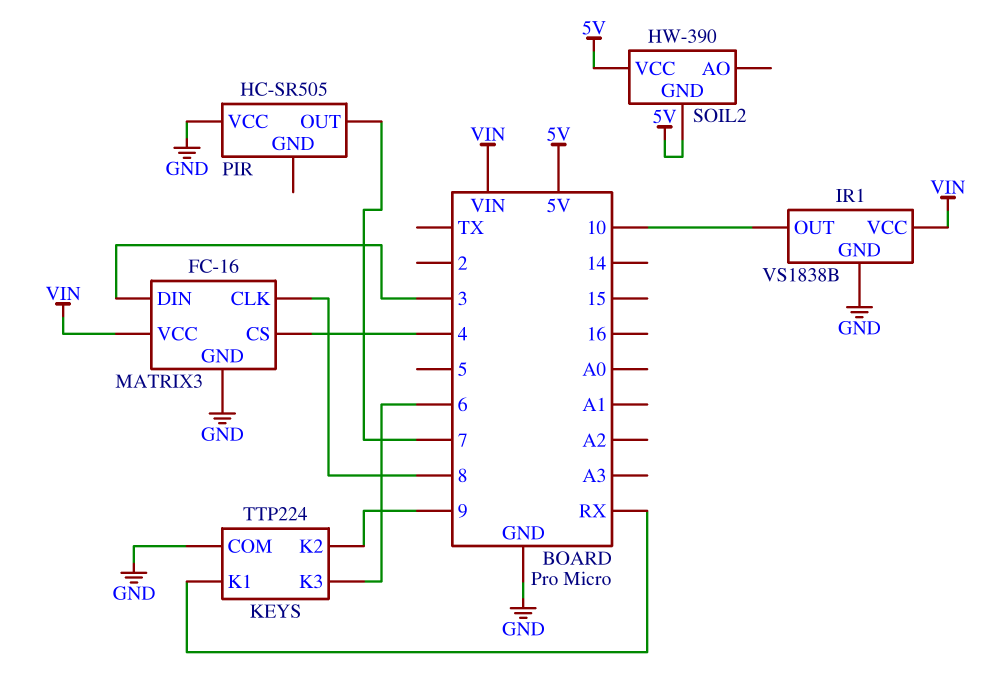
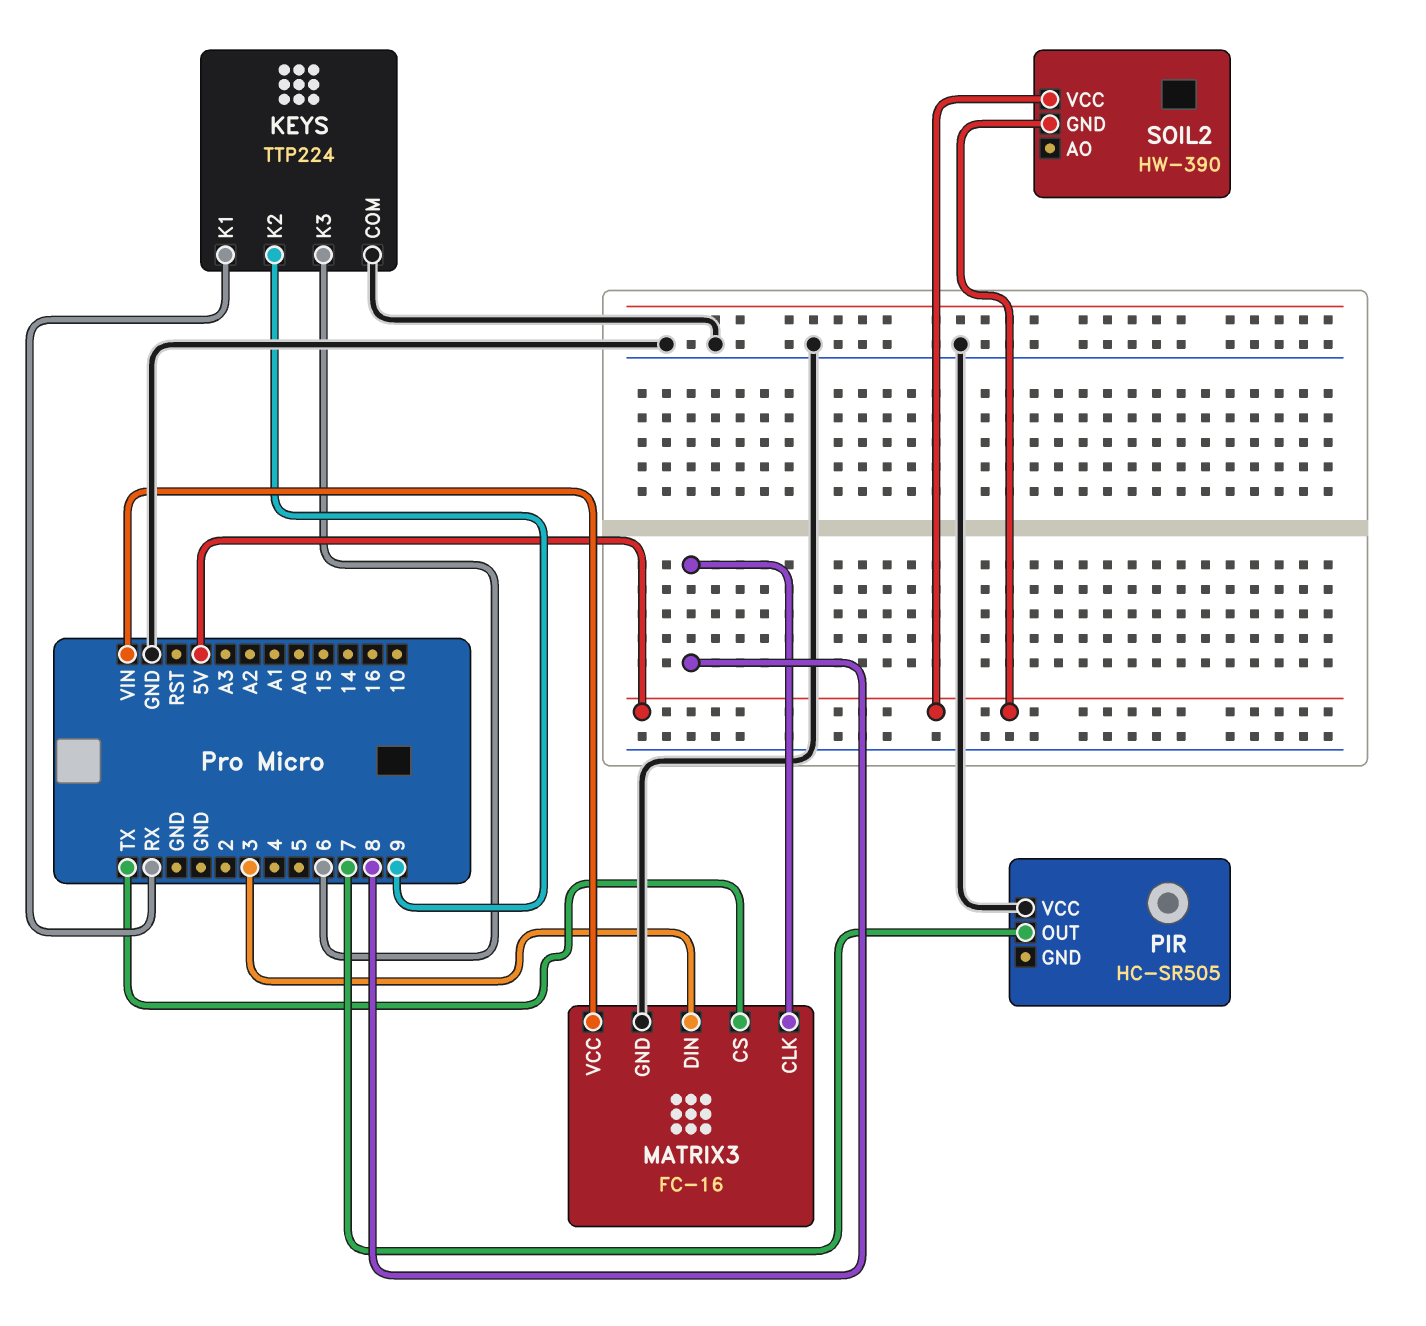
IR1: VS1838B -> none
IR1 pin GND: GND -> none
IR1 pin OUT: 10 -> none
IR1 pin VCC: VIN -> none
MATRIX3 pin CS: 4 -> TX

